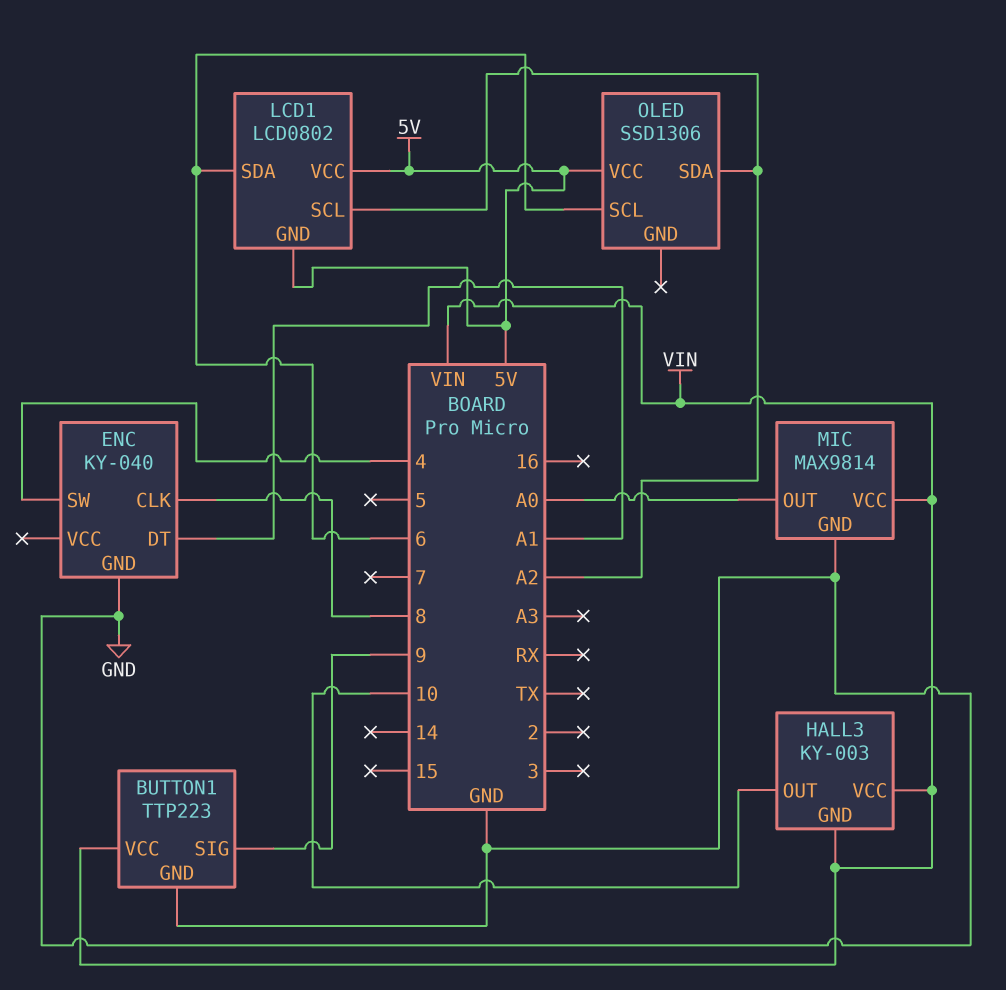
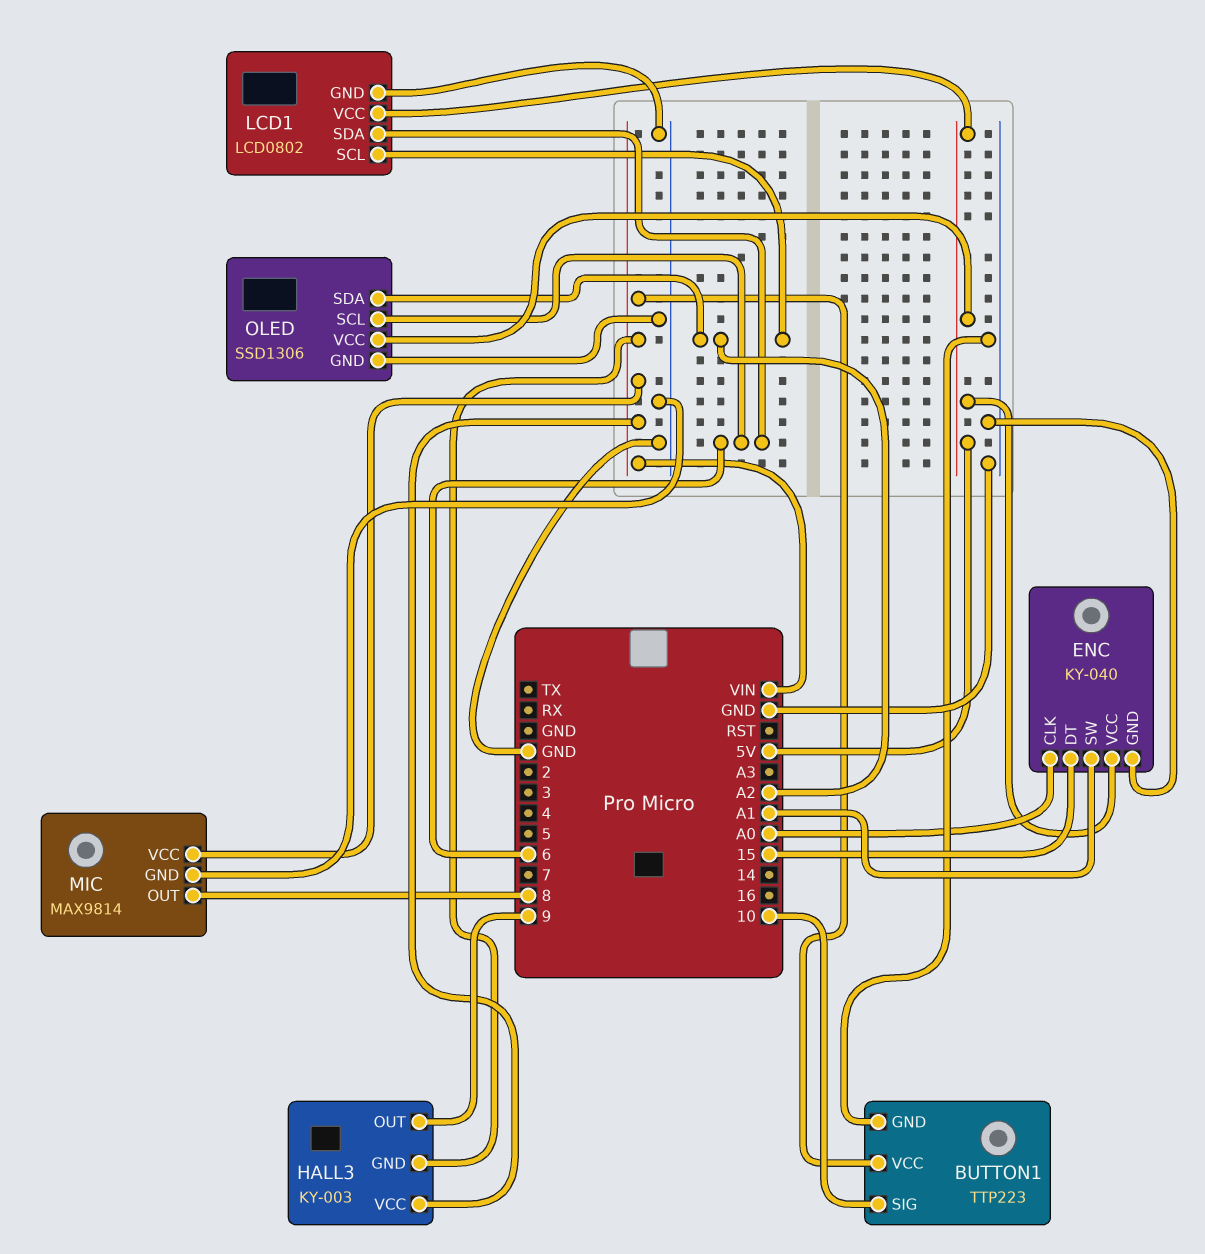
BUTTON1 pin SIG: 9 -> 10
ENC pin CLK: 8 -> A0
ENC pin DT: A1 -> 15
ENC pin SW: 4 -> A1
ENC pin VCC: none -> 5V
HALL3 pin OUT: 10 -> 9
LCD1 pin GND: 5V -> GND
MIC pin OUT: A0 -> 8
OLED pin GND: none -> GND

